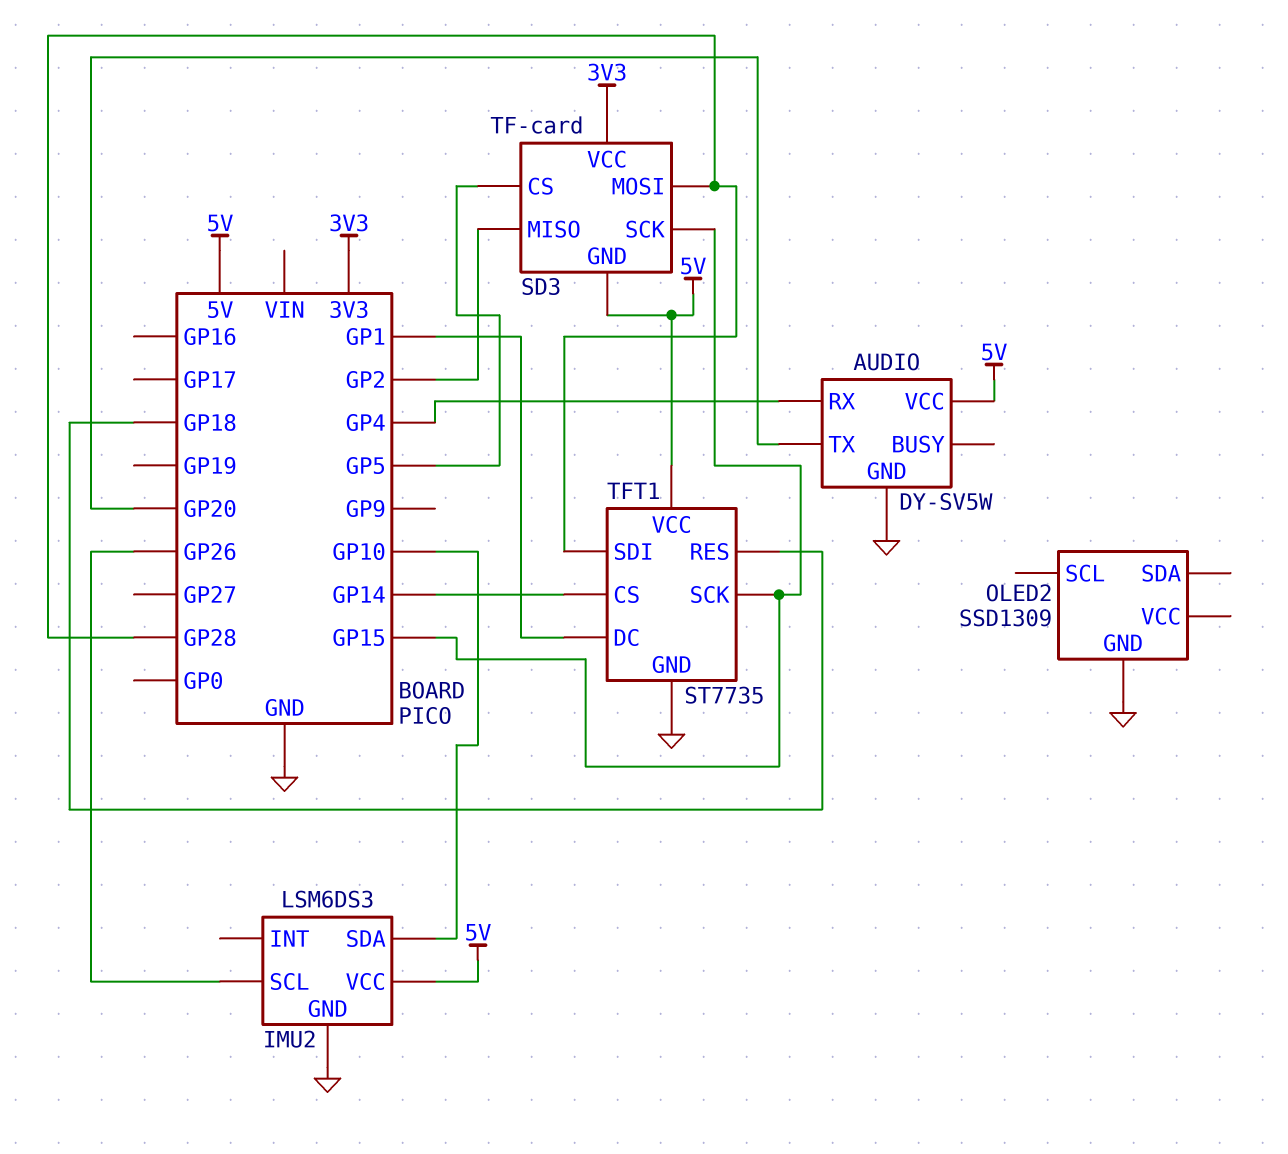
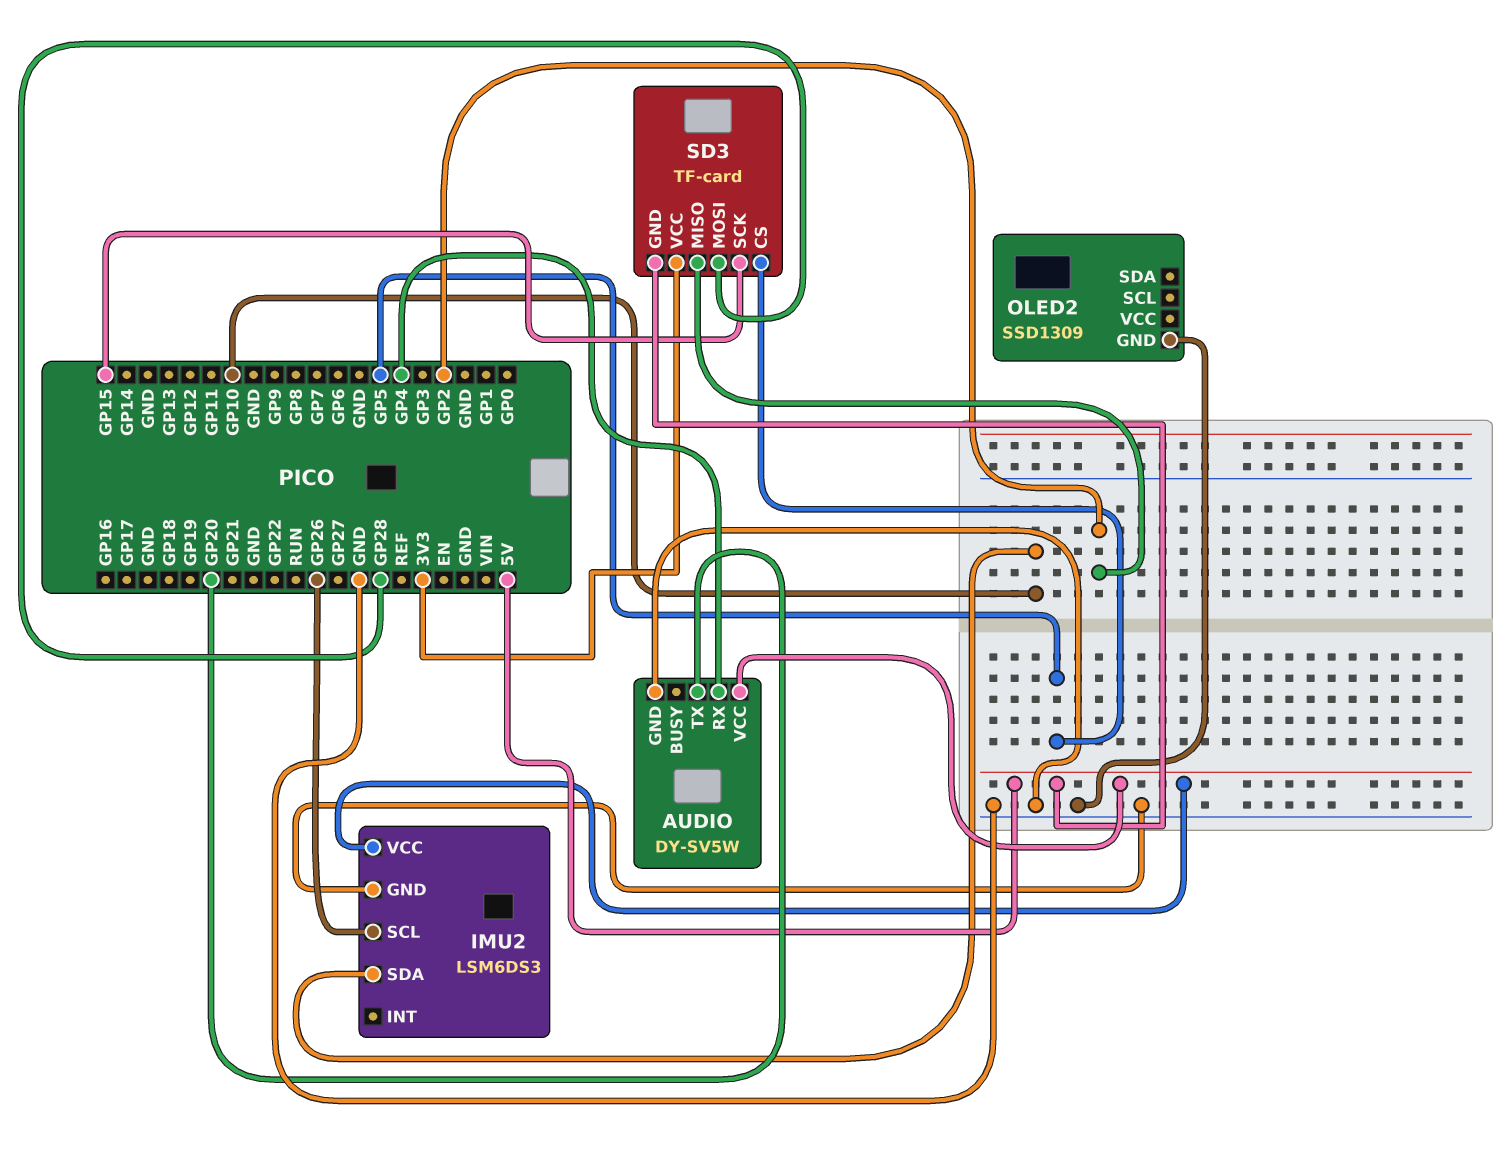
TFT1: ST7735 -> none
TFT1 pin CS: GP14 -> none
TFT1 pin DC: GP1 -> none
TFT1 pin GND: GND -> none
TFT1 pin RES: GP18 -> none
TFT1 pin SCK: GP15 -> none
TFT1 pin SDI: GP28 -> none
TFT1 pin VCC: 5V -> none

